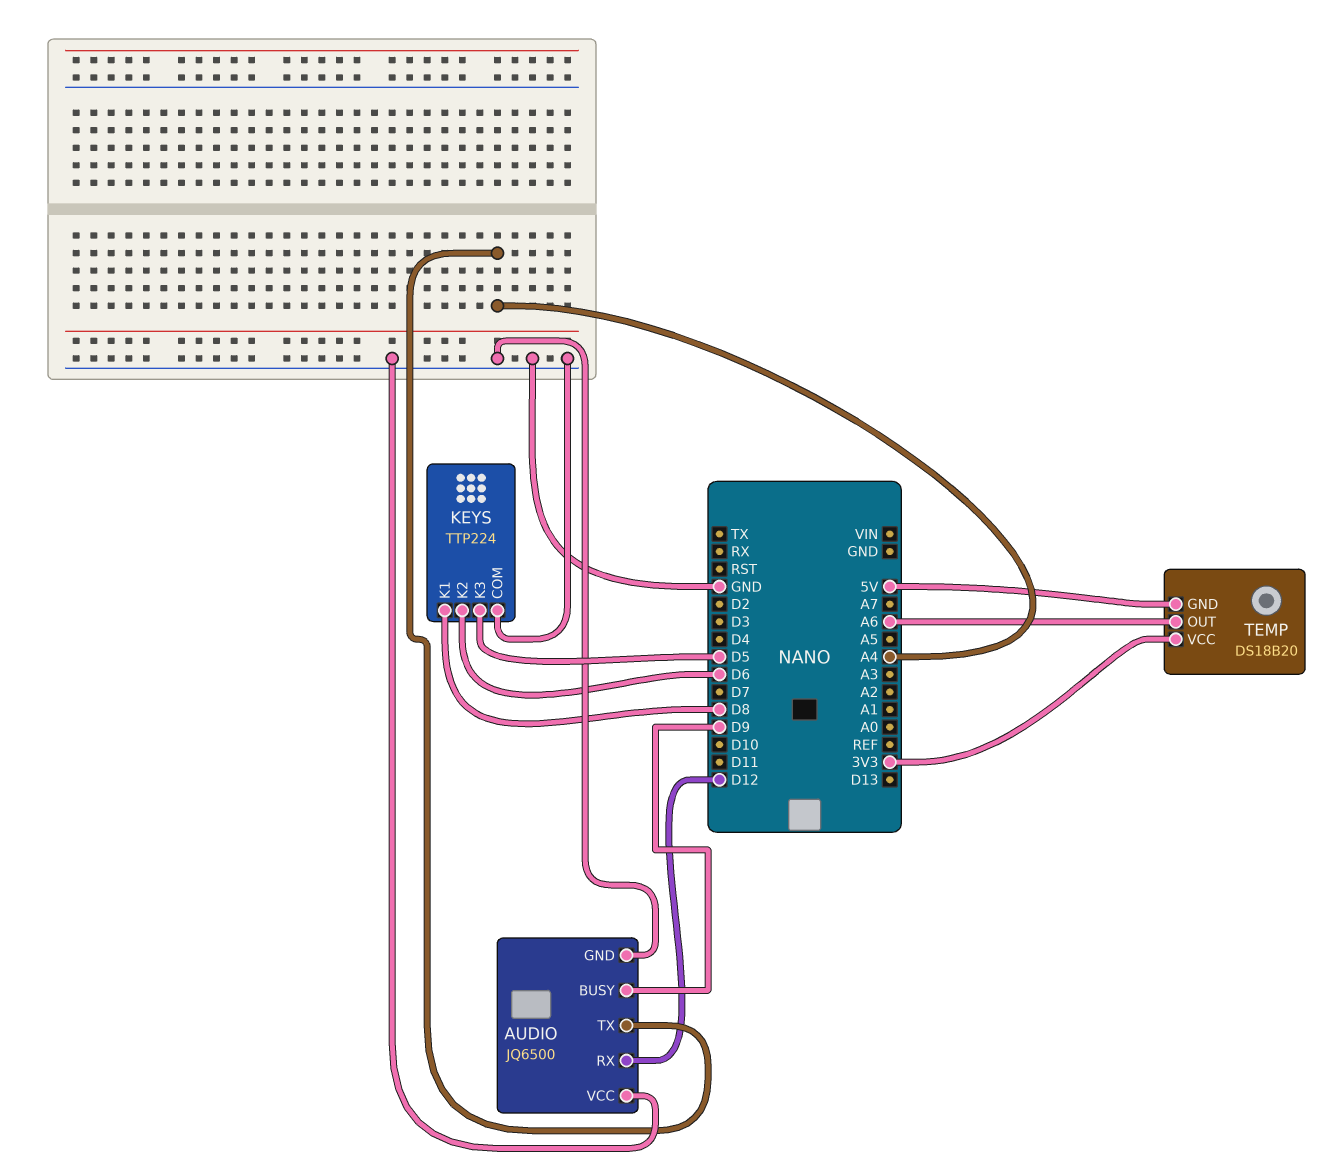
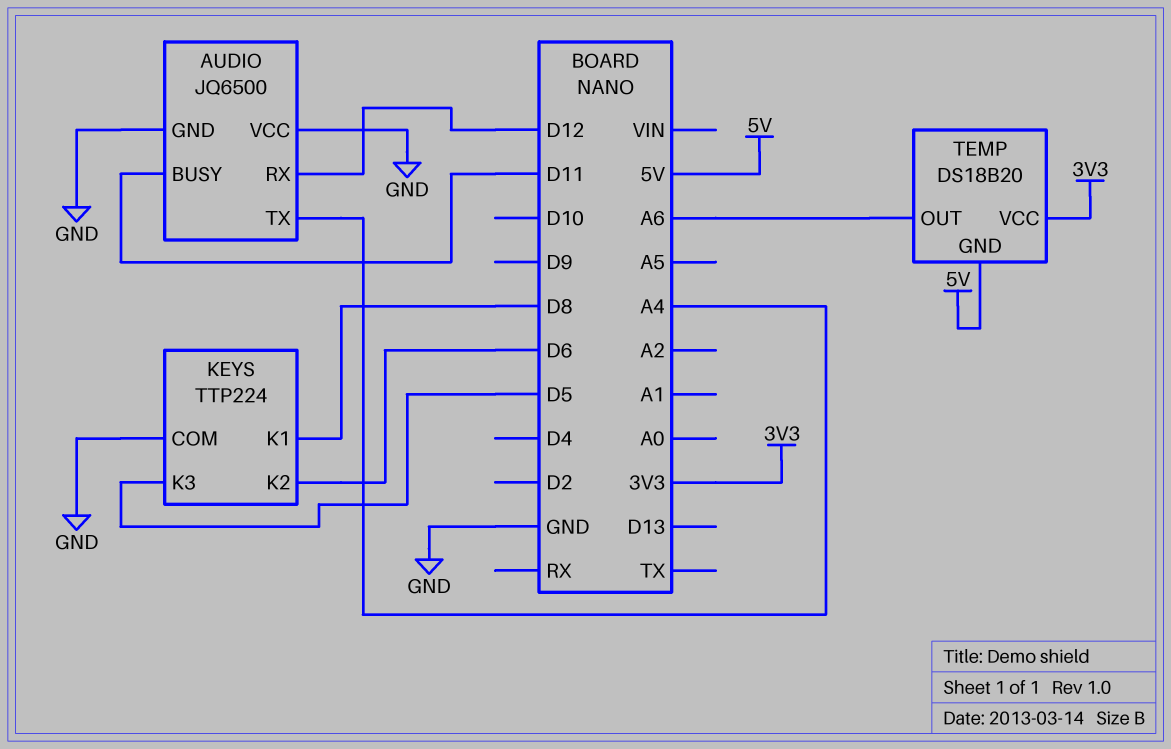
AUDIO pin BUSY: D9 -> D11

